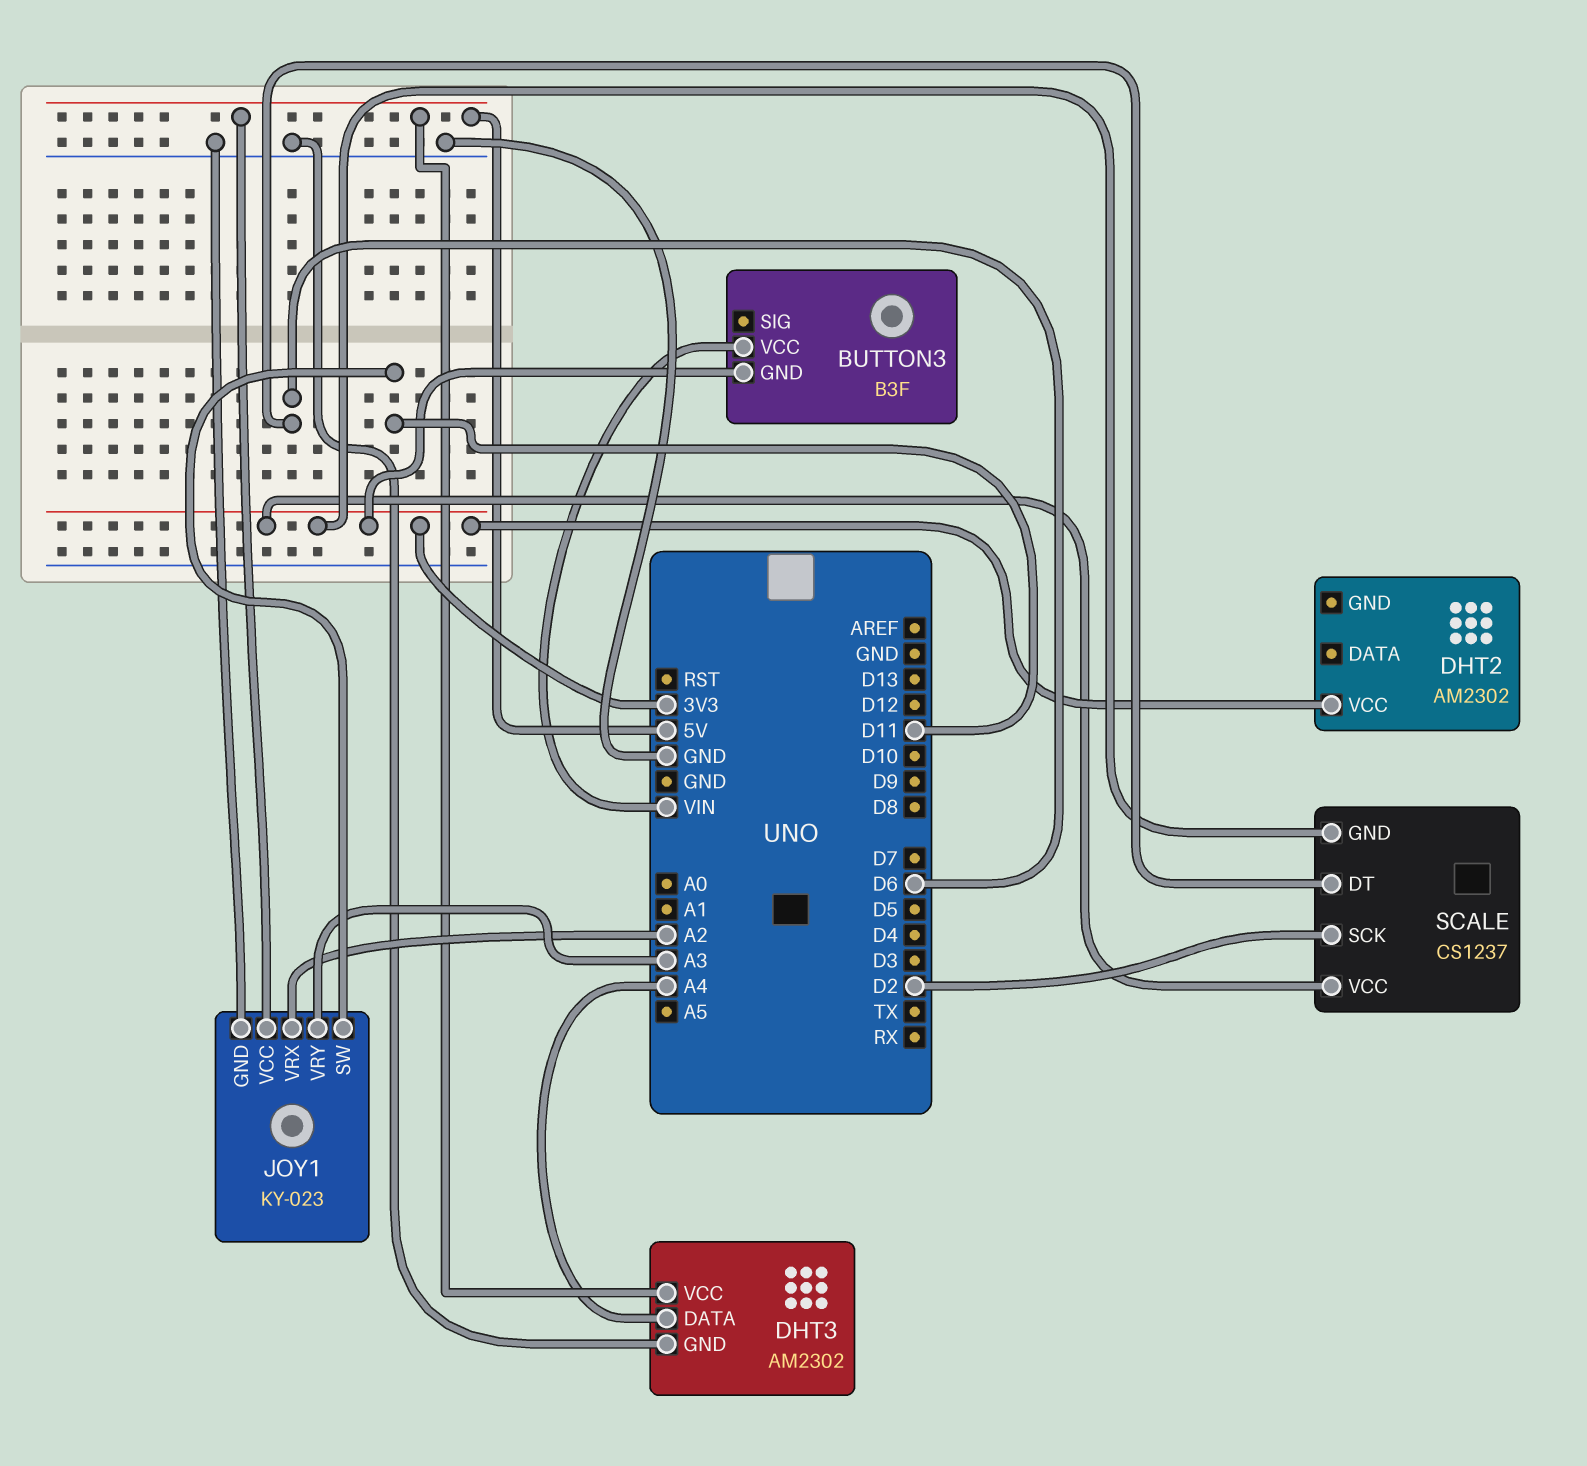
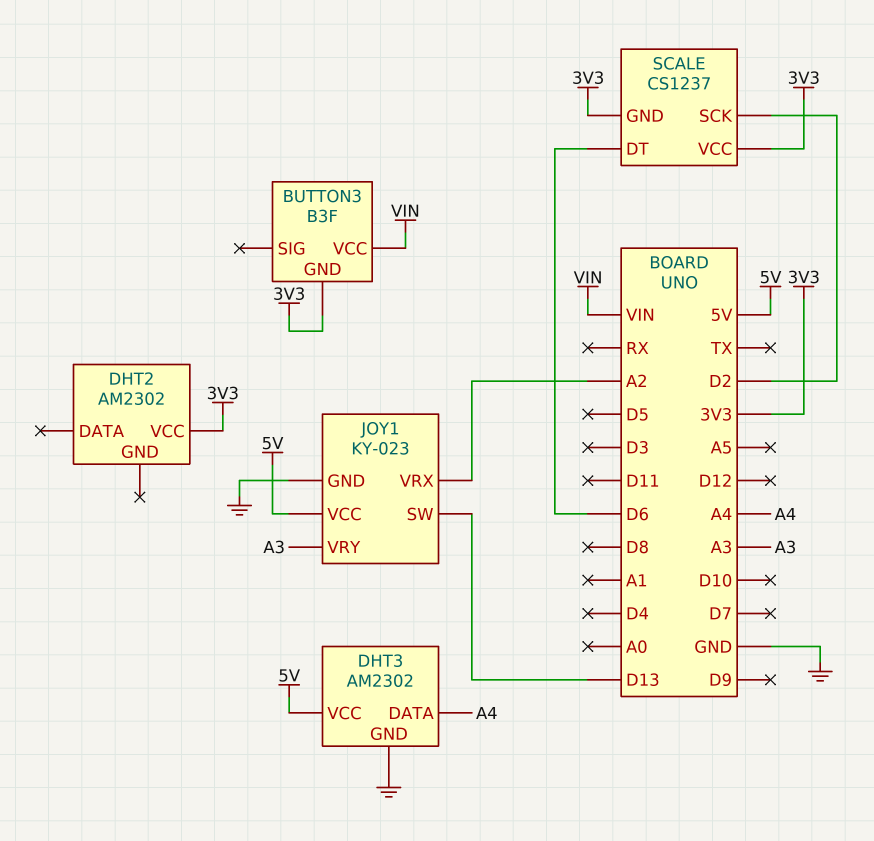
JOY1 pin SW: D11 -> D13

